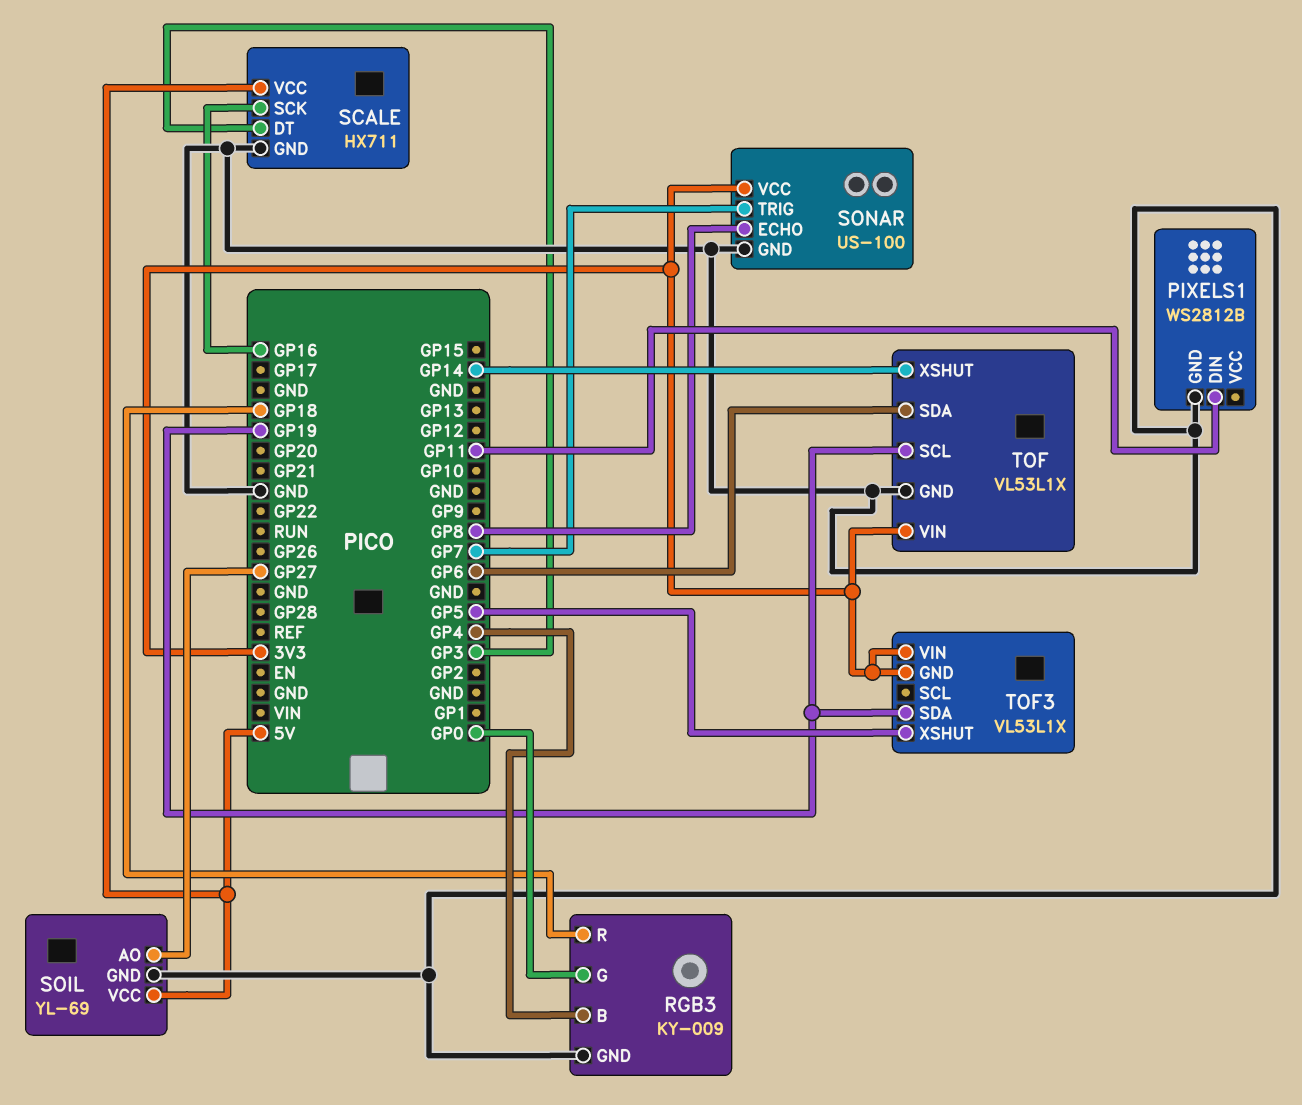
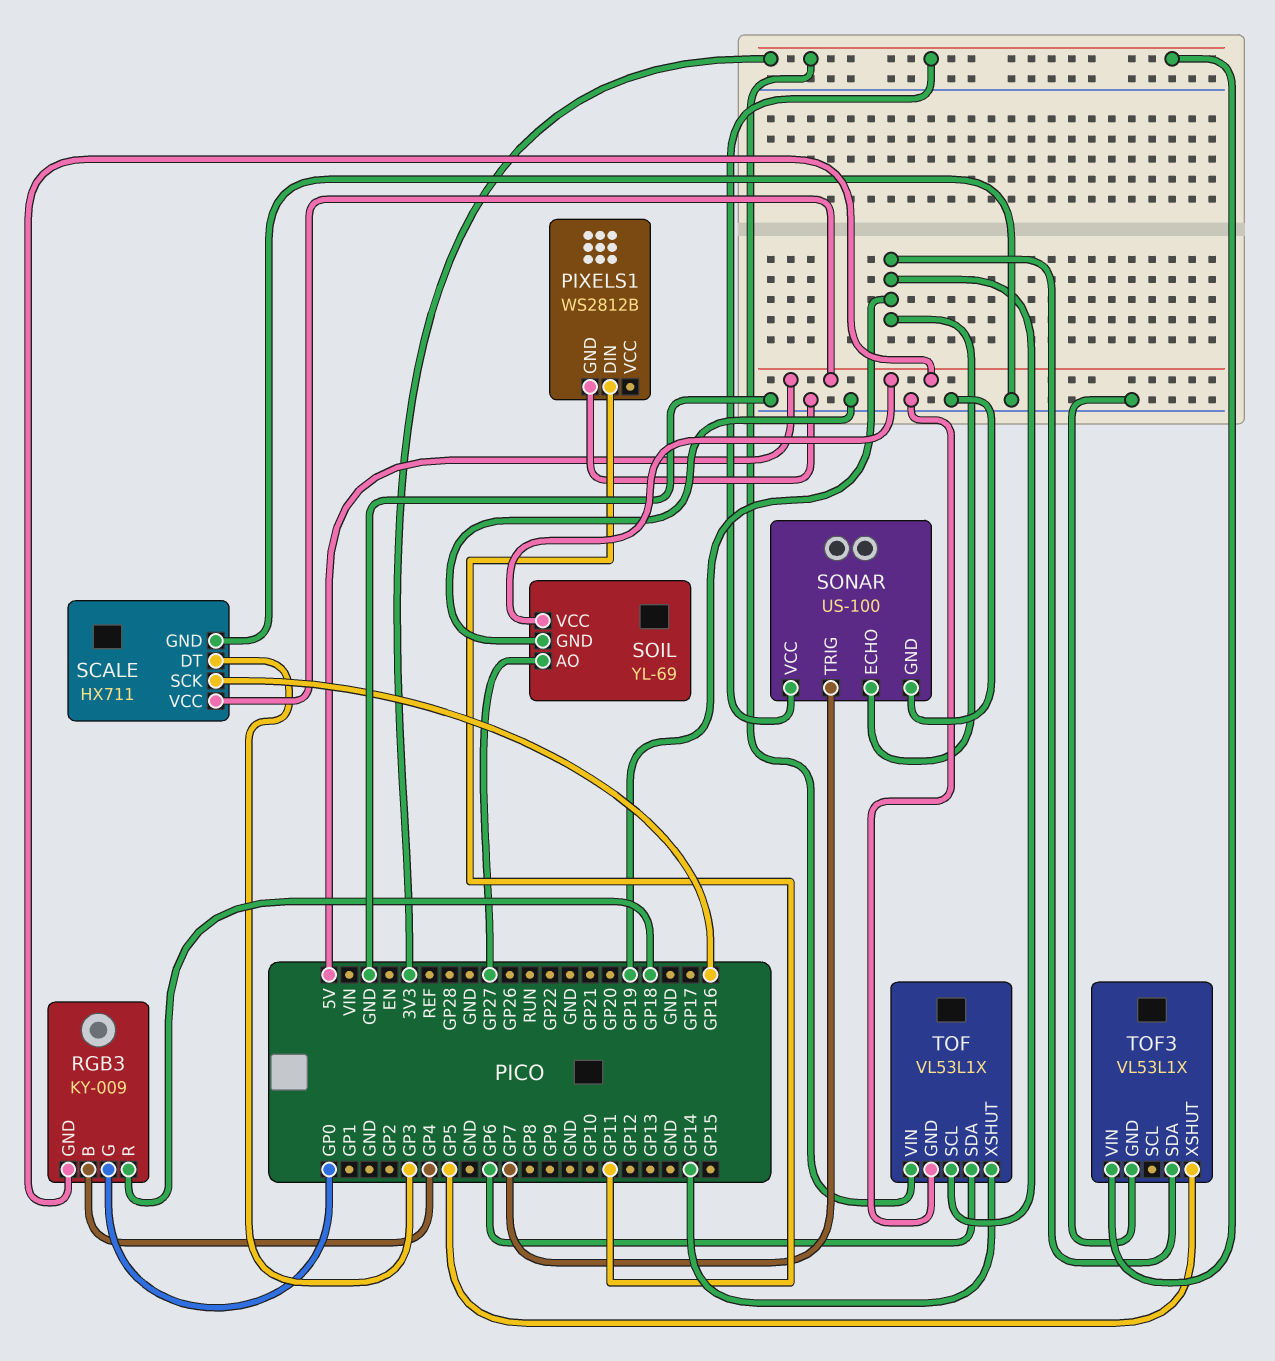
RGB3 pin GND: GND -> 5V
SONAR pin ECHO: GP8 -> GP19
TOF3 pin GND: 3V3 -> GND

